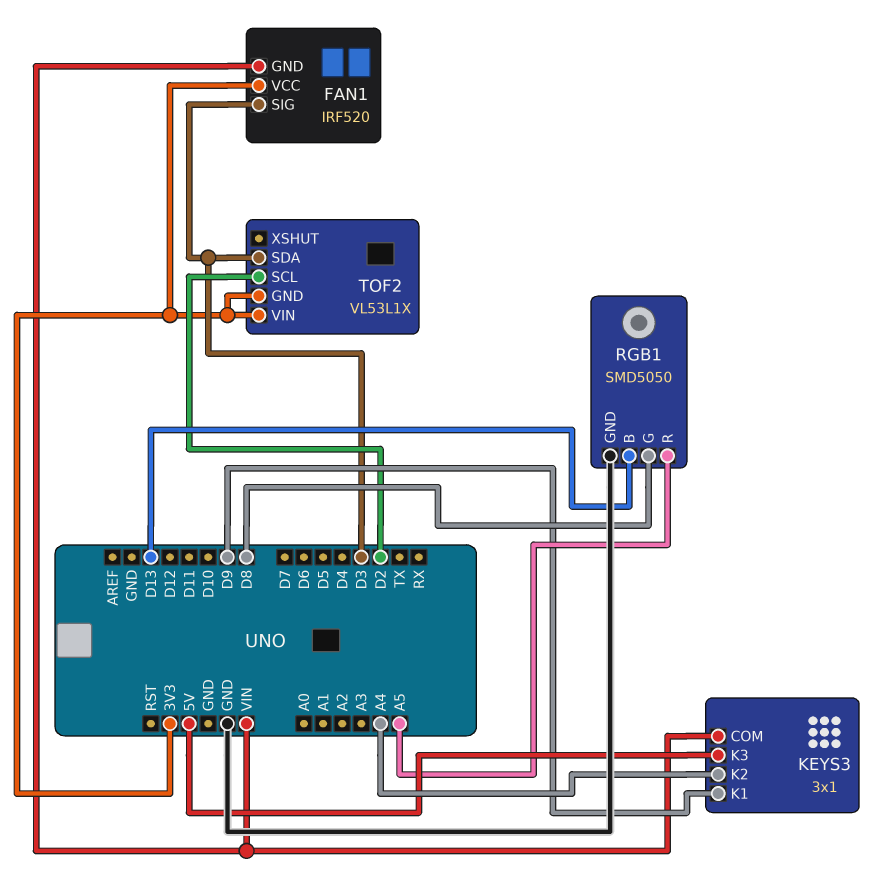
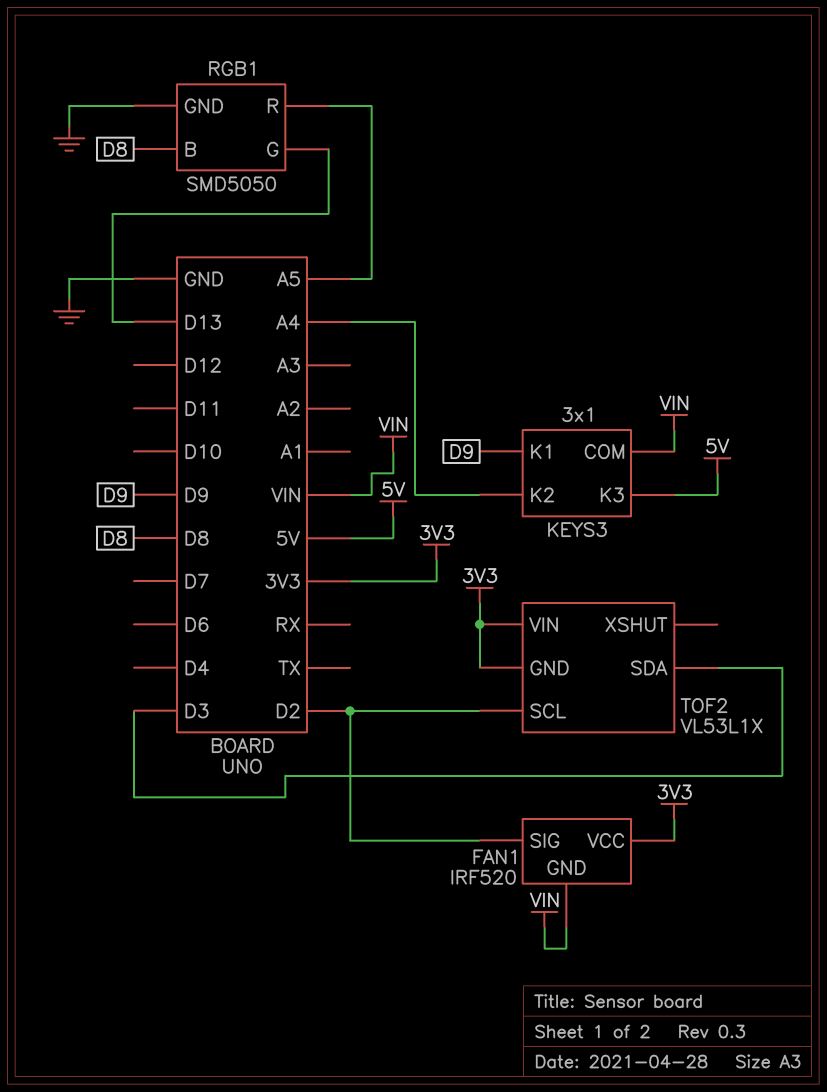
FAN1 pin SIG: D3 -> D2
RGB1 pin B: D13 -> D8
RGB1 pin G: D8 -> D13

